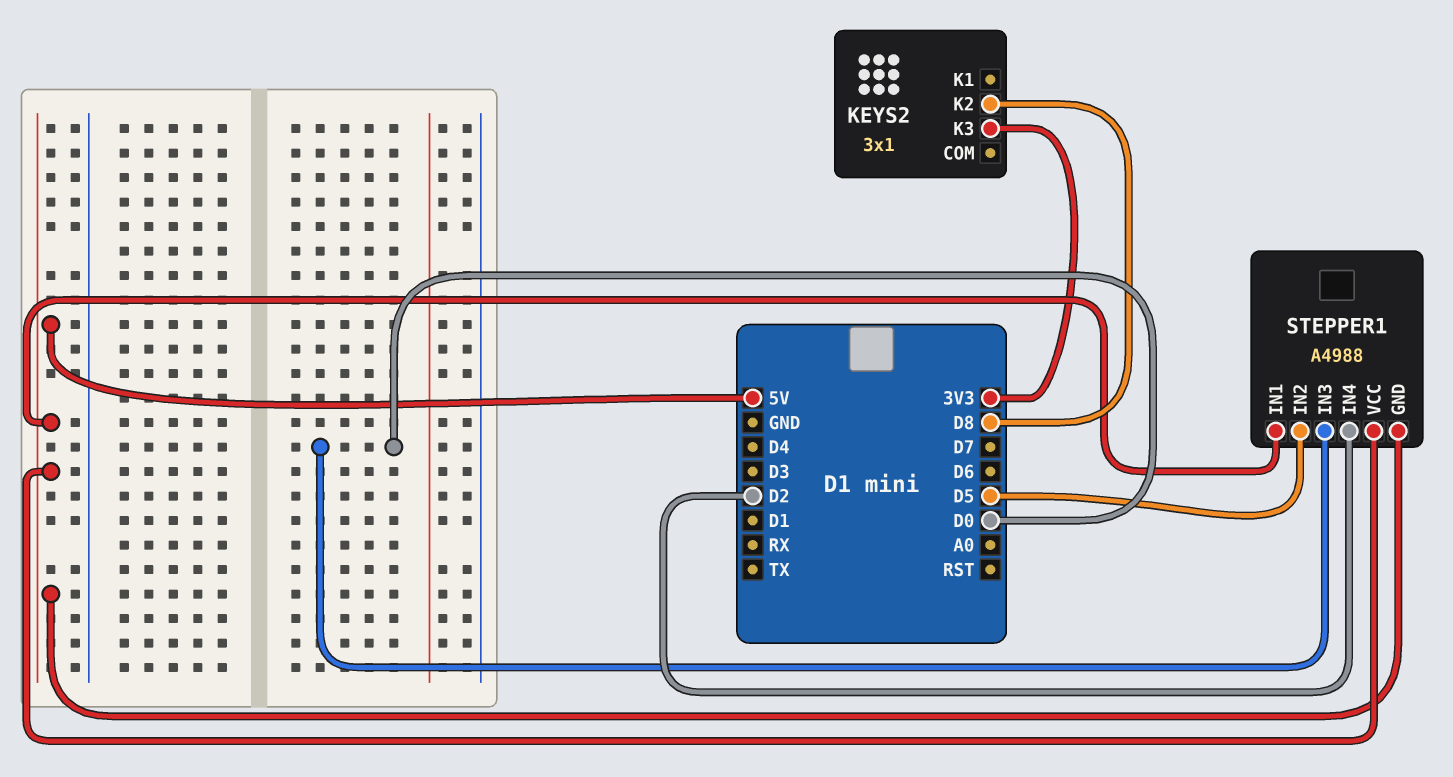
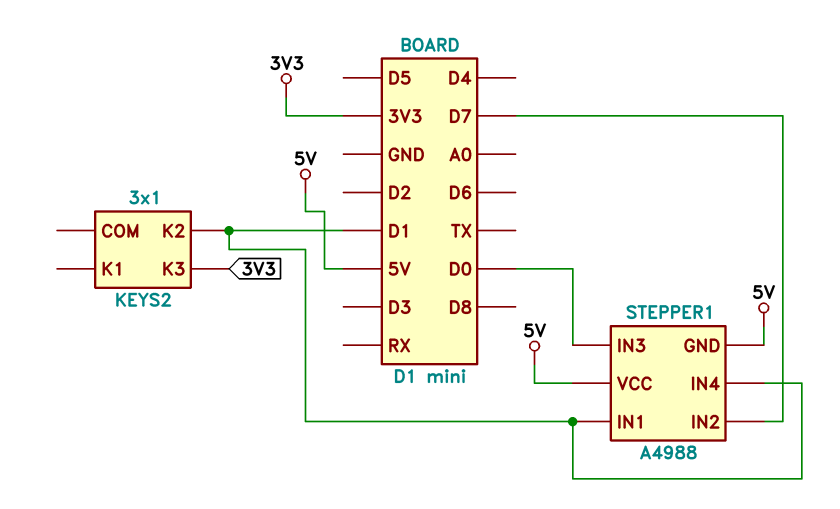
KEYS2 pin K2: D8 -> D1
STEPPER1 pin IN1: 5V -> D1
STEPPER1 pin IN2: D5 -> D7
STEPPER1 pin IN4: D2 -> D1

